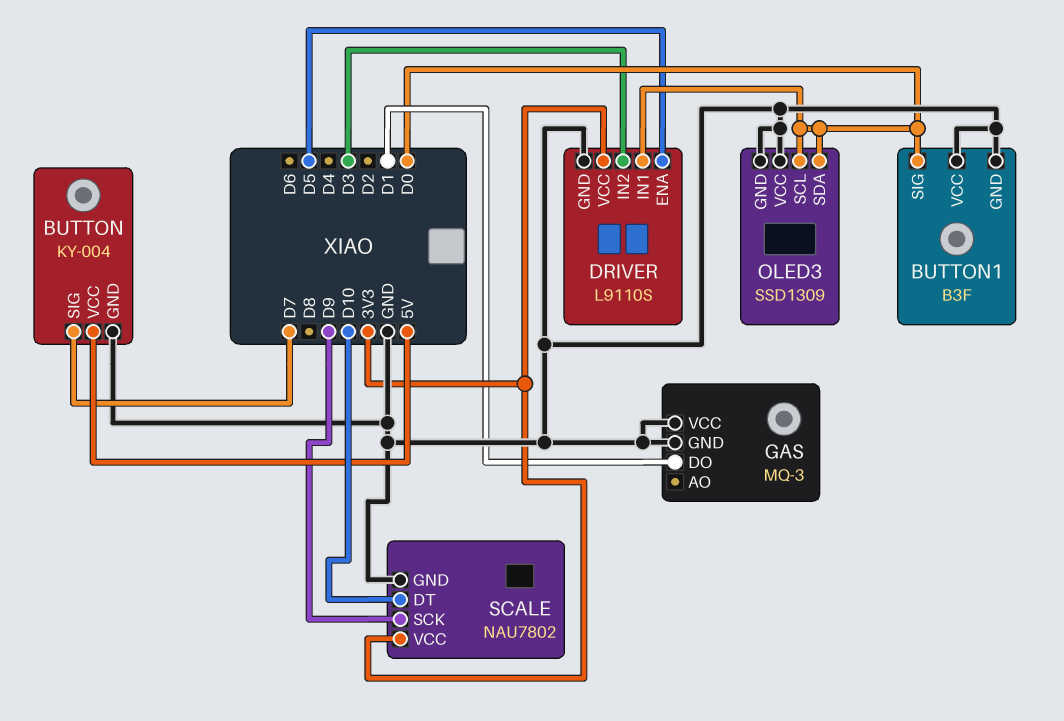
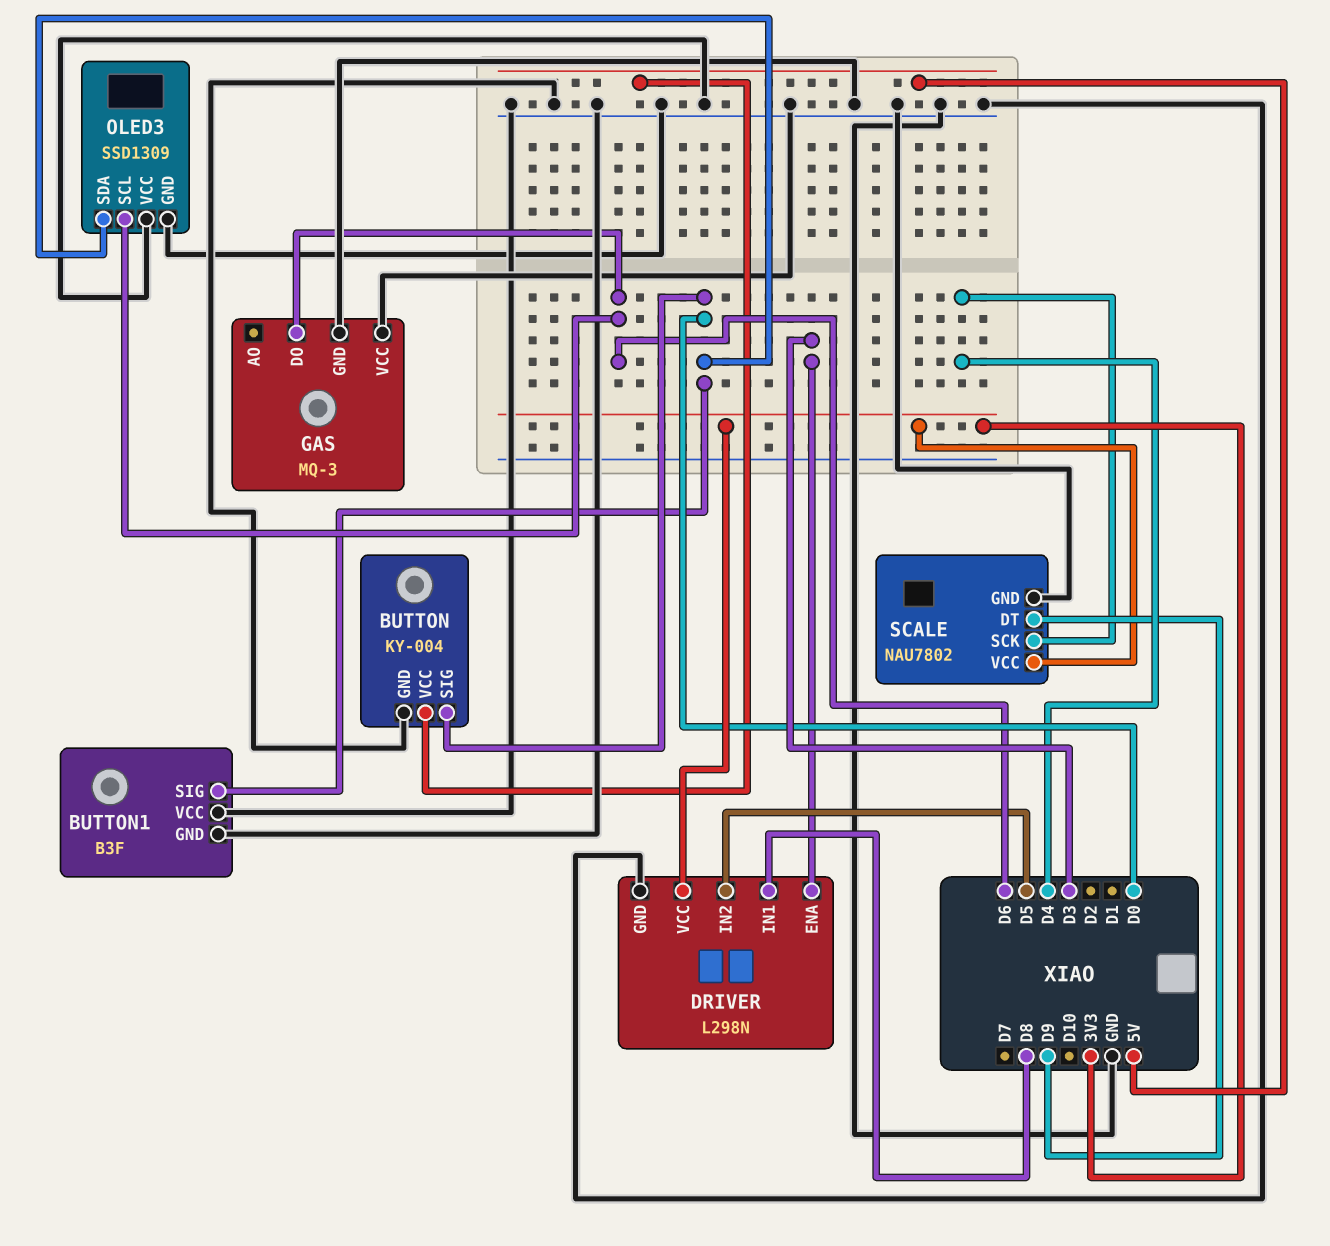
BUTTON pin SIG: D7 -> D0
DRIVER: L9110S -> L298N
DRIVER pin ENA: D5 -> D3
DRIVER pin IN1: D0 -> D8
DRIVER pin IN2: D3 -> D5
GAS pin DO: D1 -> D6
OLED3 pin SCL: D0 -> D6
SCALE pin DT: D10 -> D9
SCALE pin SCK: D9 -> D4

